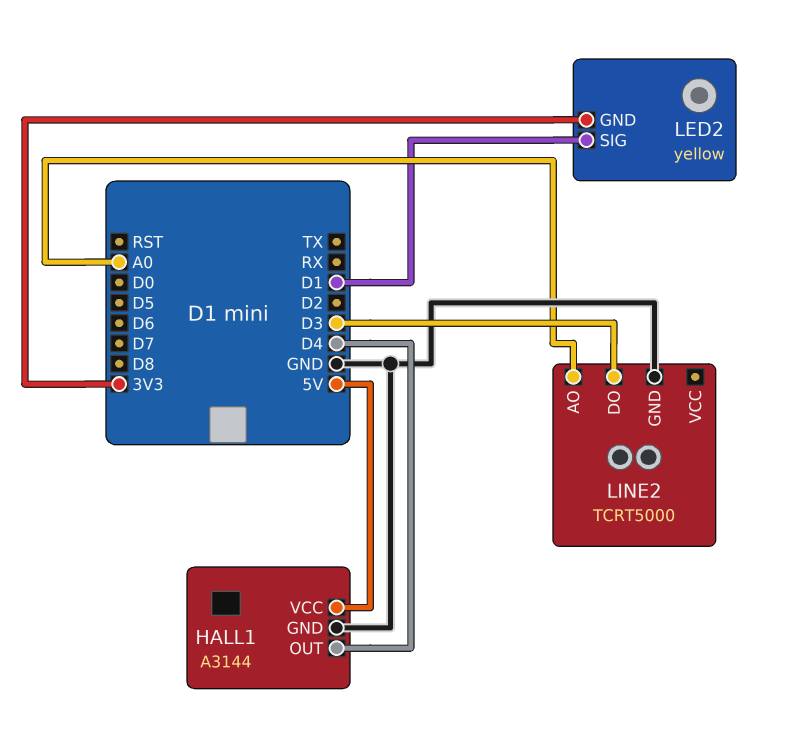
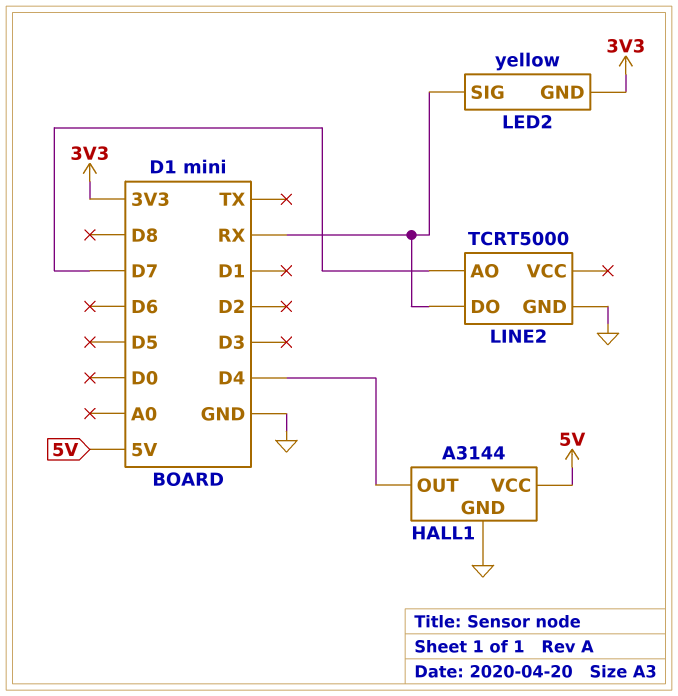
LED2 pin SIG: D1 -> RX
LINE2 pin AO: A0 -> D7
LINE2 pin DO: D3 -> RX

